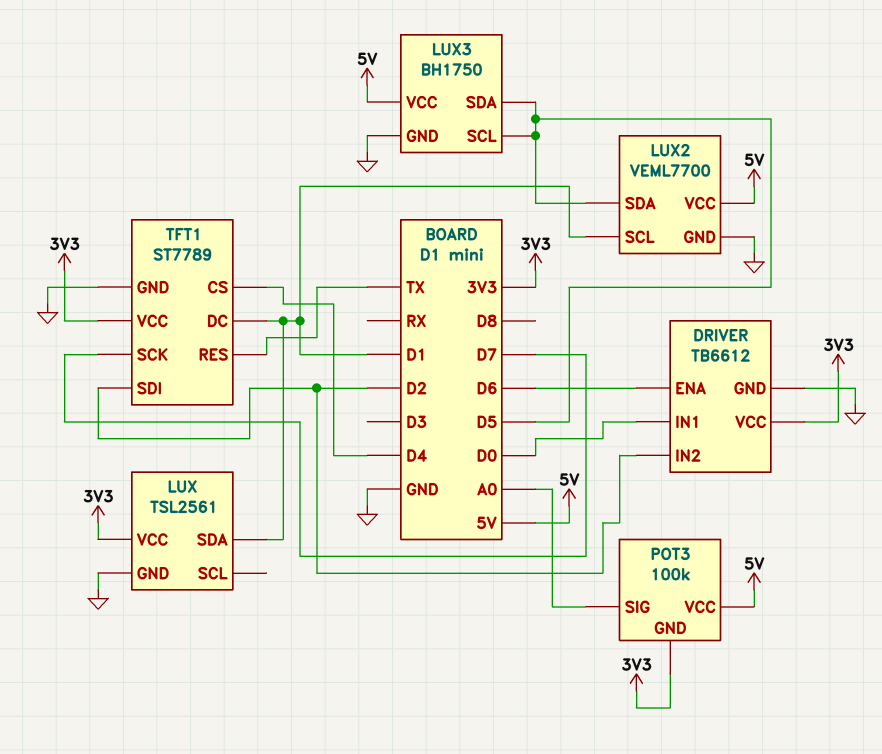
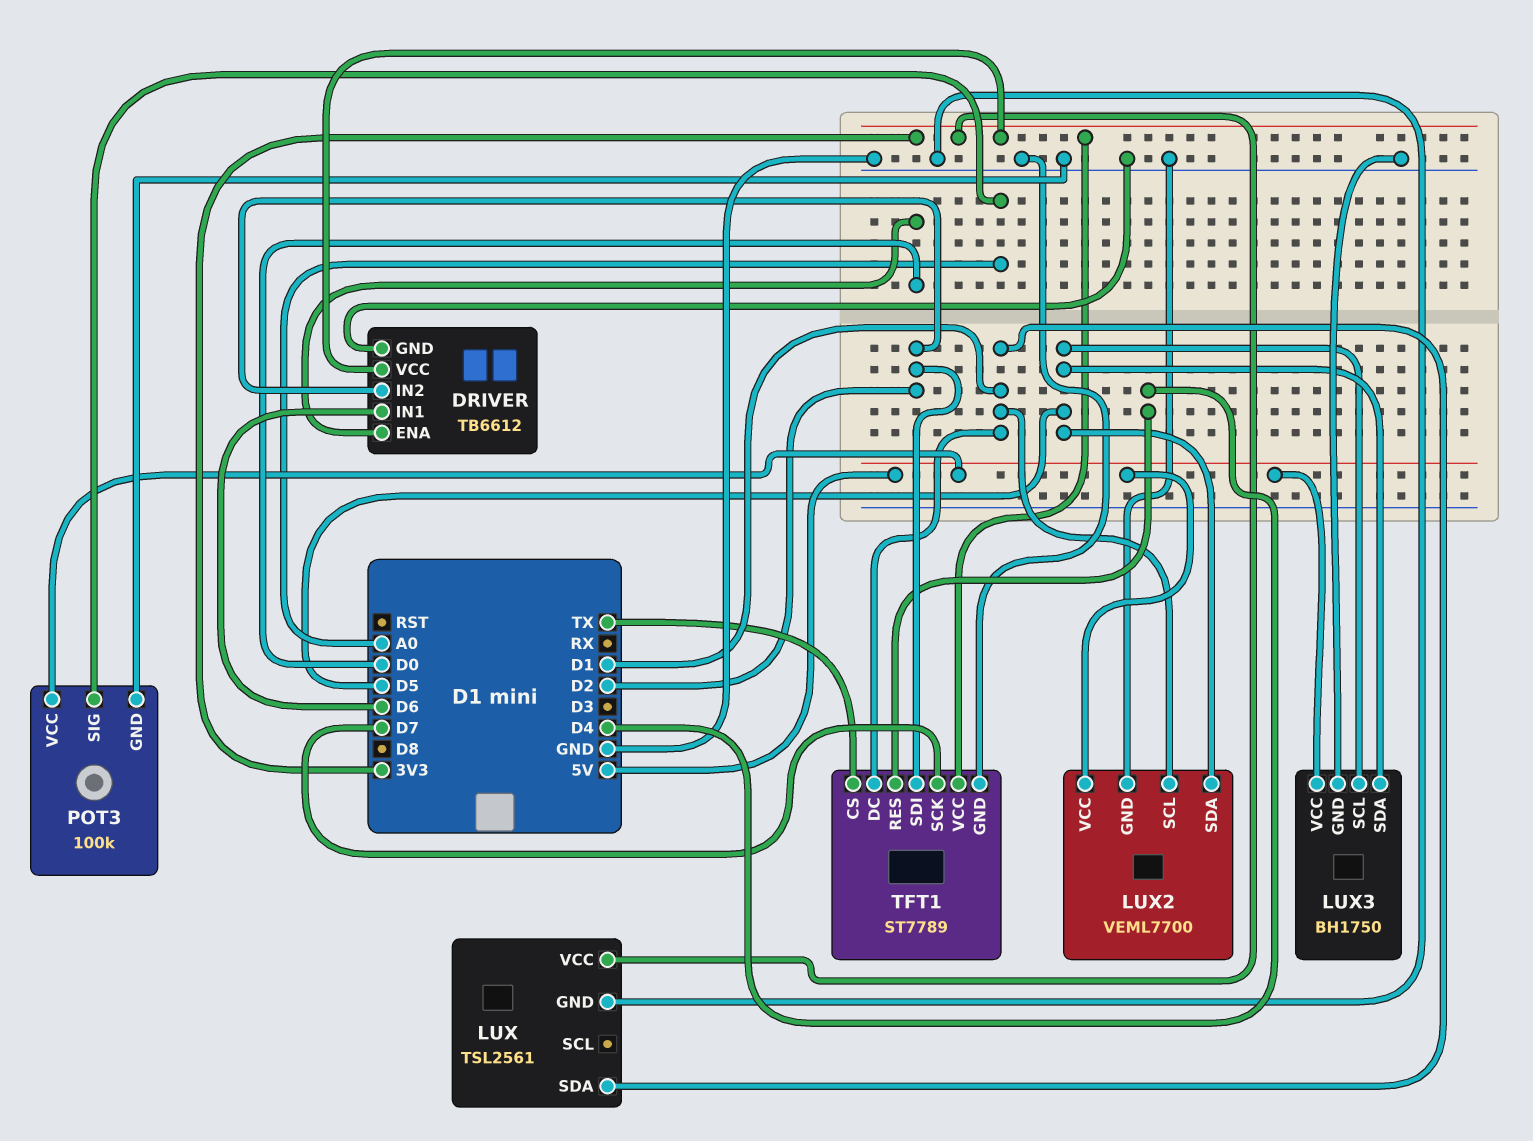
DRIVER pin ENA: D6 -> D0
DRIVER pin IN1: D0 -> D6
POT3 pin GND: 3V3 -> GND
TFT1 pin CS: D4 -> TX
TFT1 pin RES: TX -> D4

